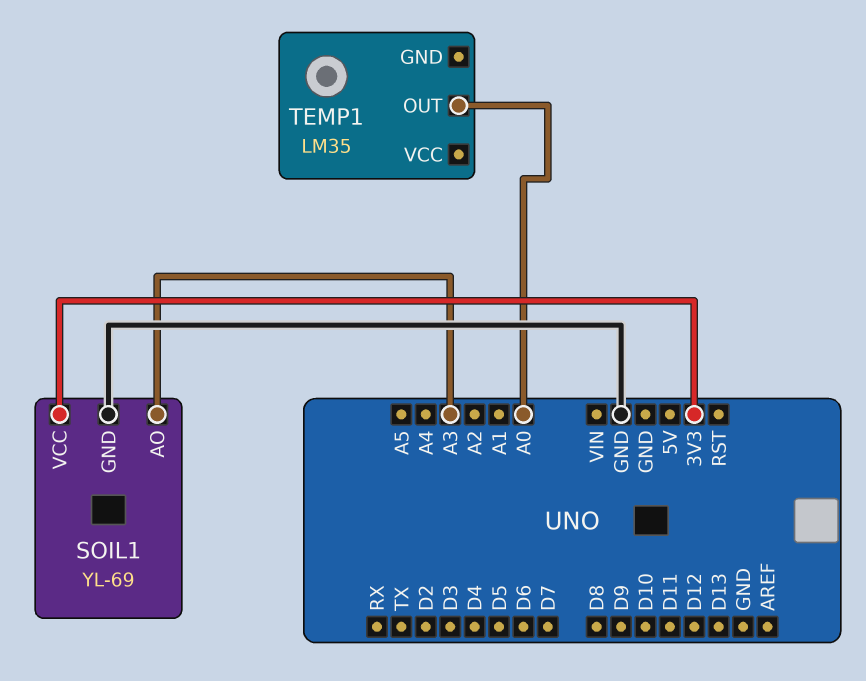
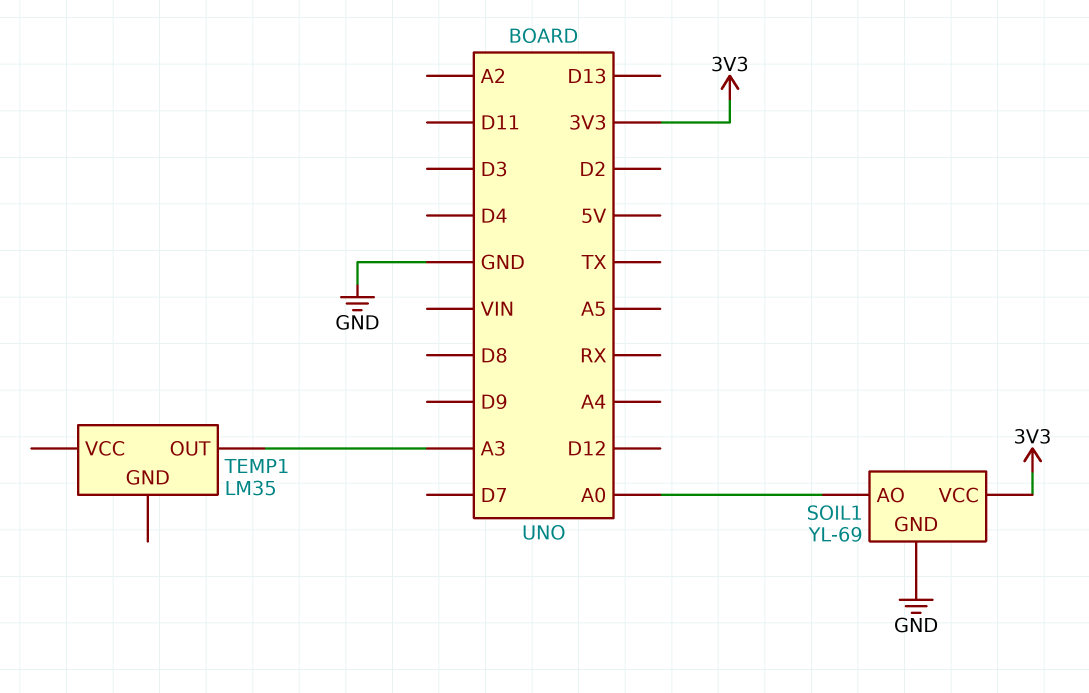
SOIL1 pin AO: A3 -> A0
TEMP1 pin OUT: A0 -> A3

